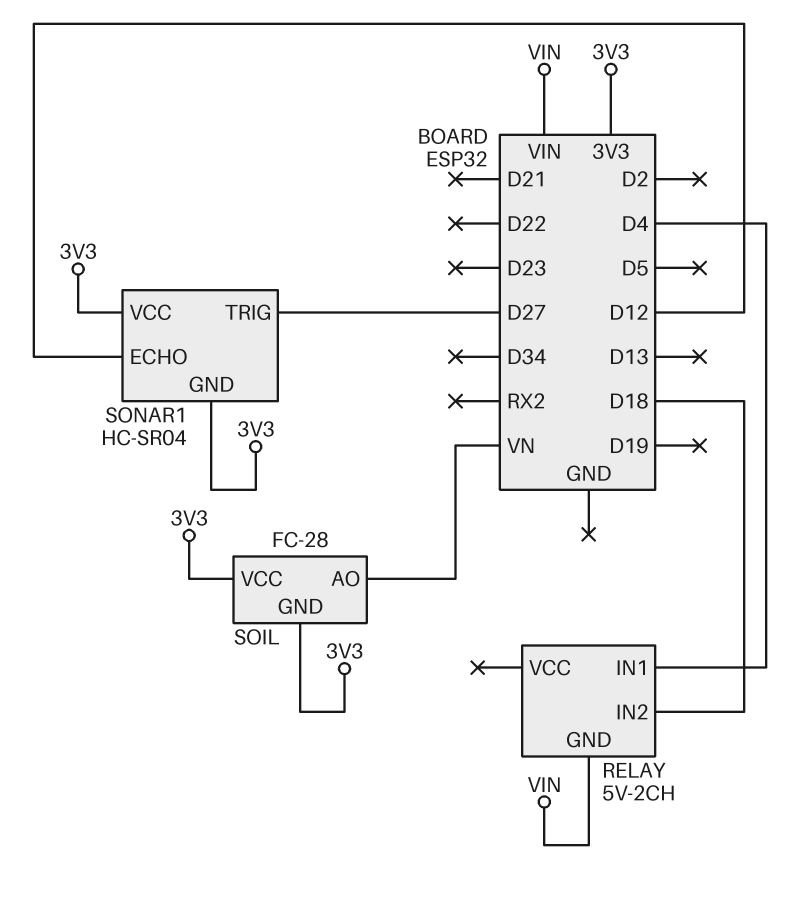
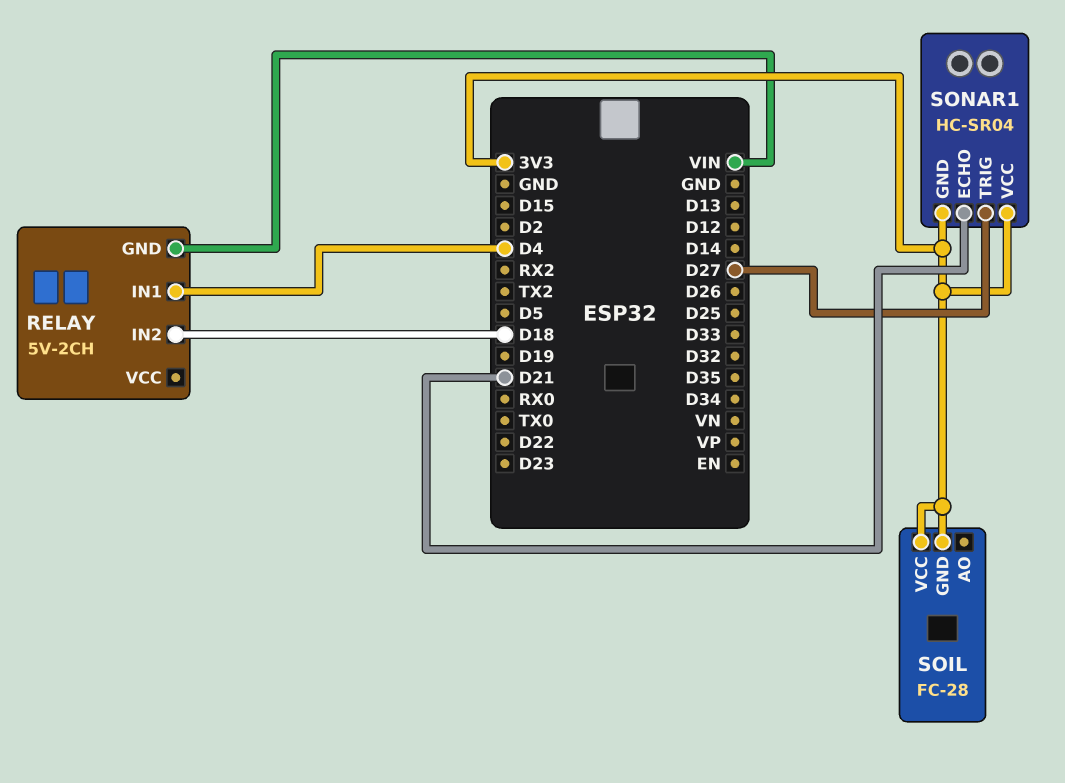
SOIL pin AO: VN -> none
SONAR1 pin ECHO: D12 -> D21

